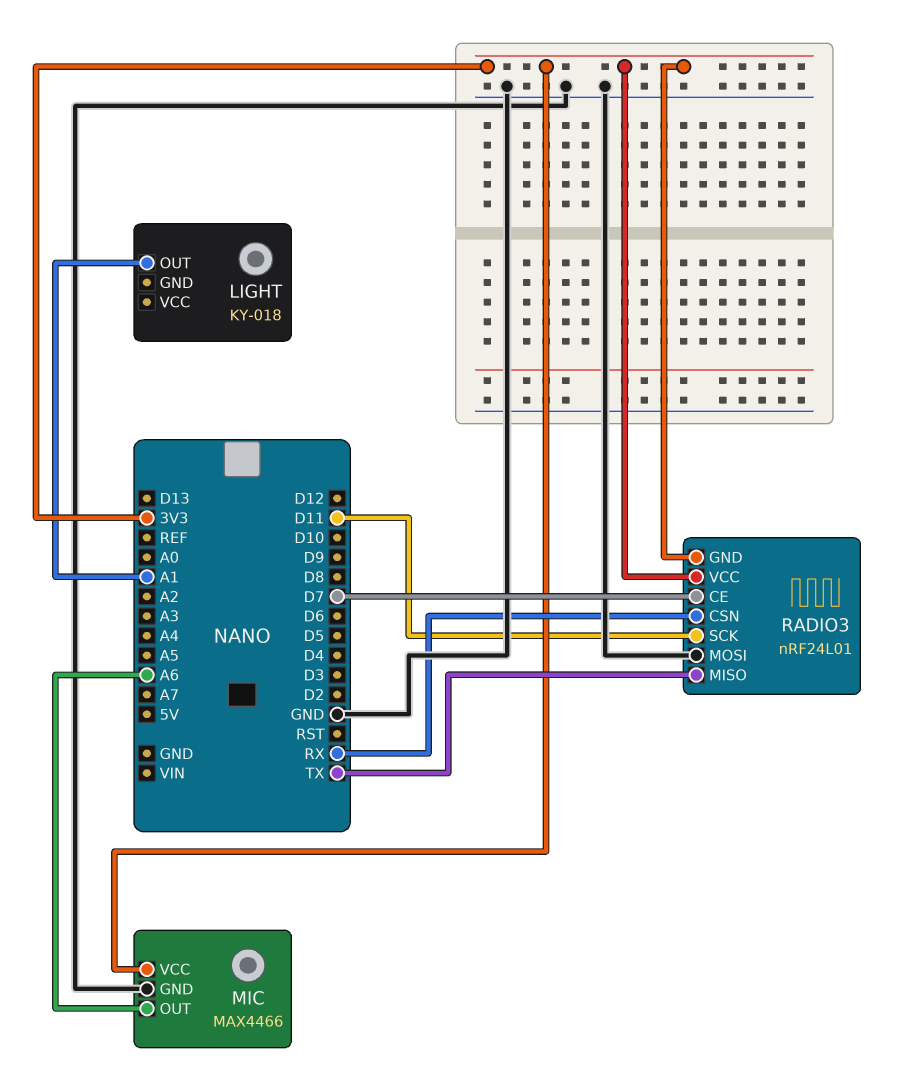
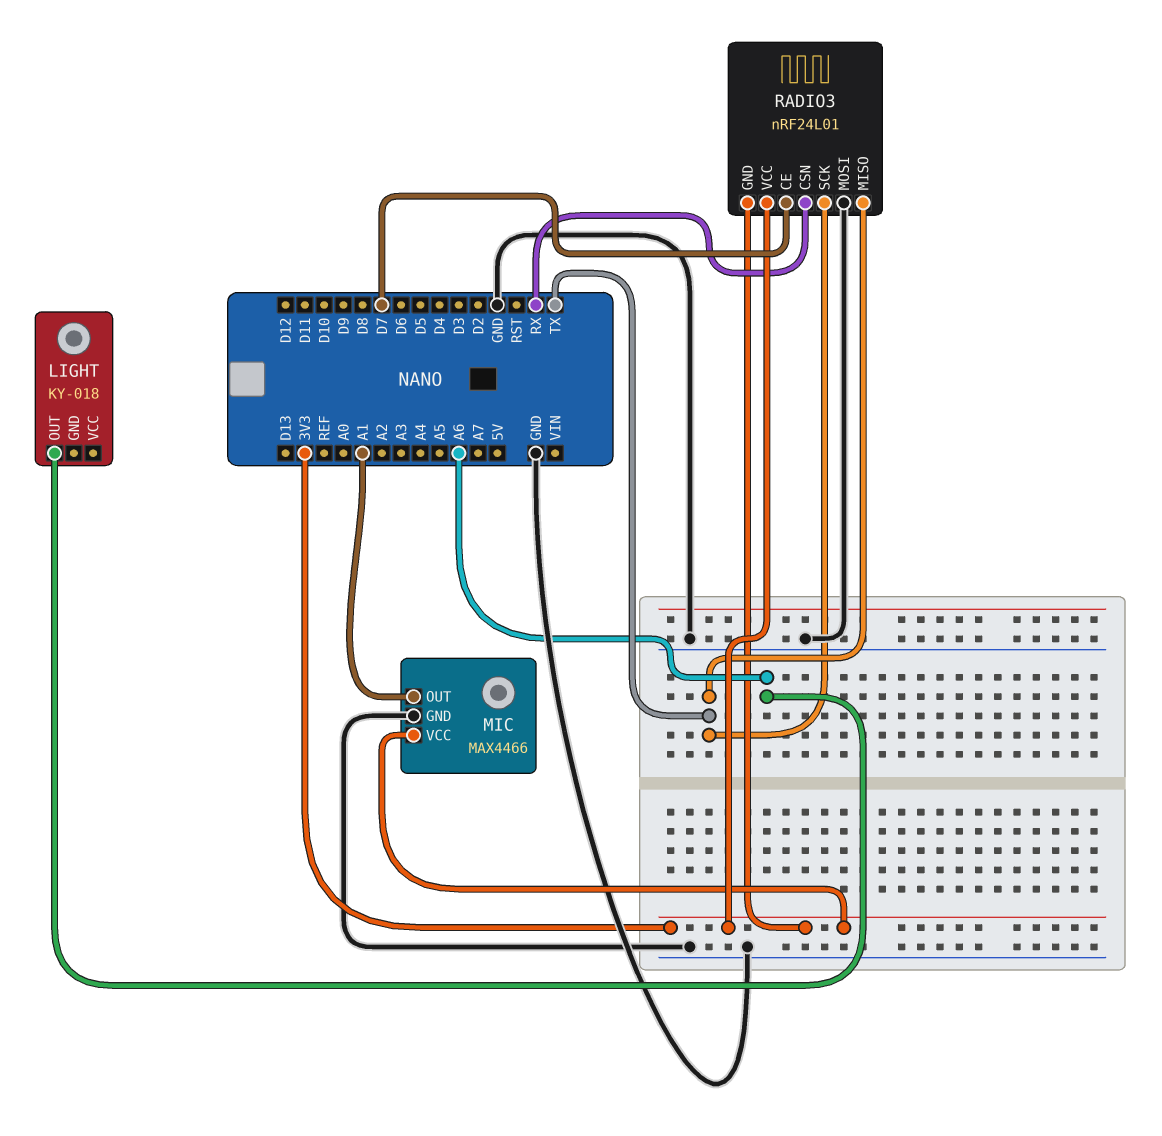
LIGHT pin OUT: A1 -> A6
MIC pin OUT: A6 -> A1
RADIO3 pin SCK: D11 -> TX

